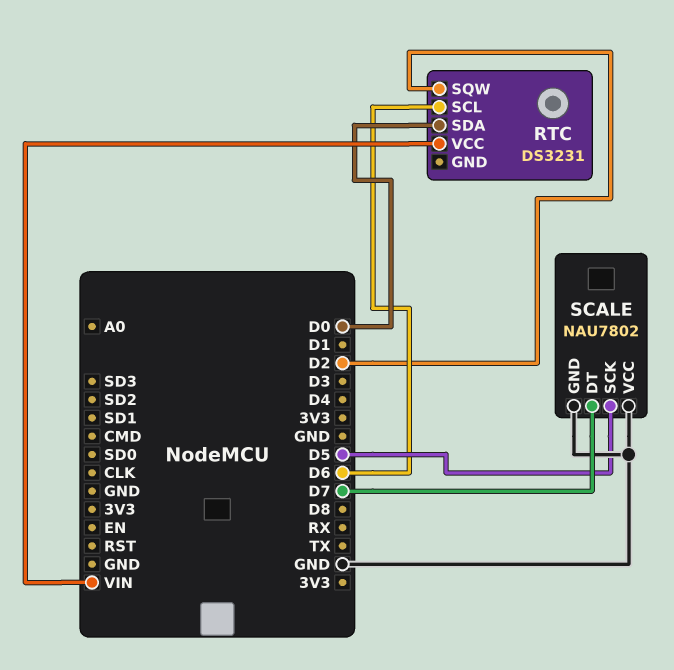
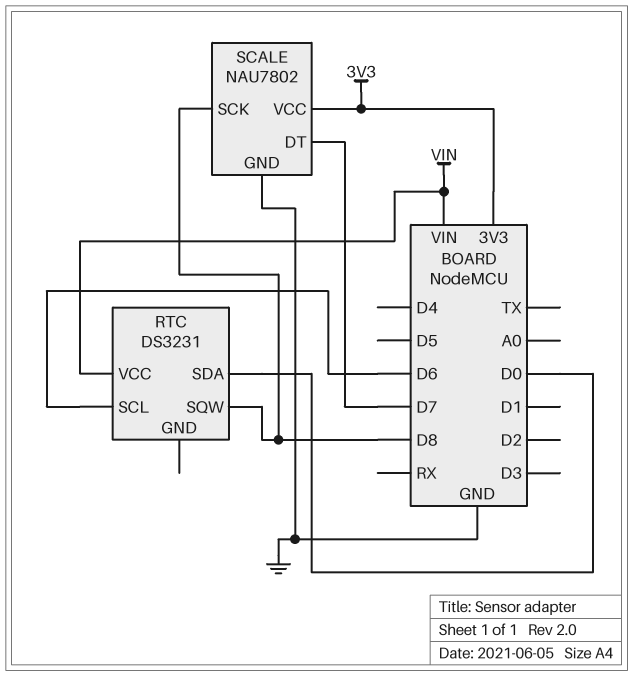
RTC pin SQW: D2 -> D8
SCALE pin SCK: D5 -> D8
SCALE pin VCC: GND -> 3V3

